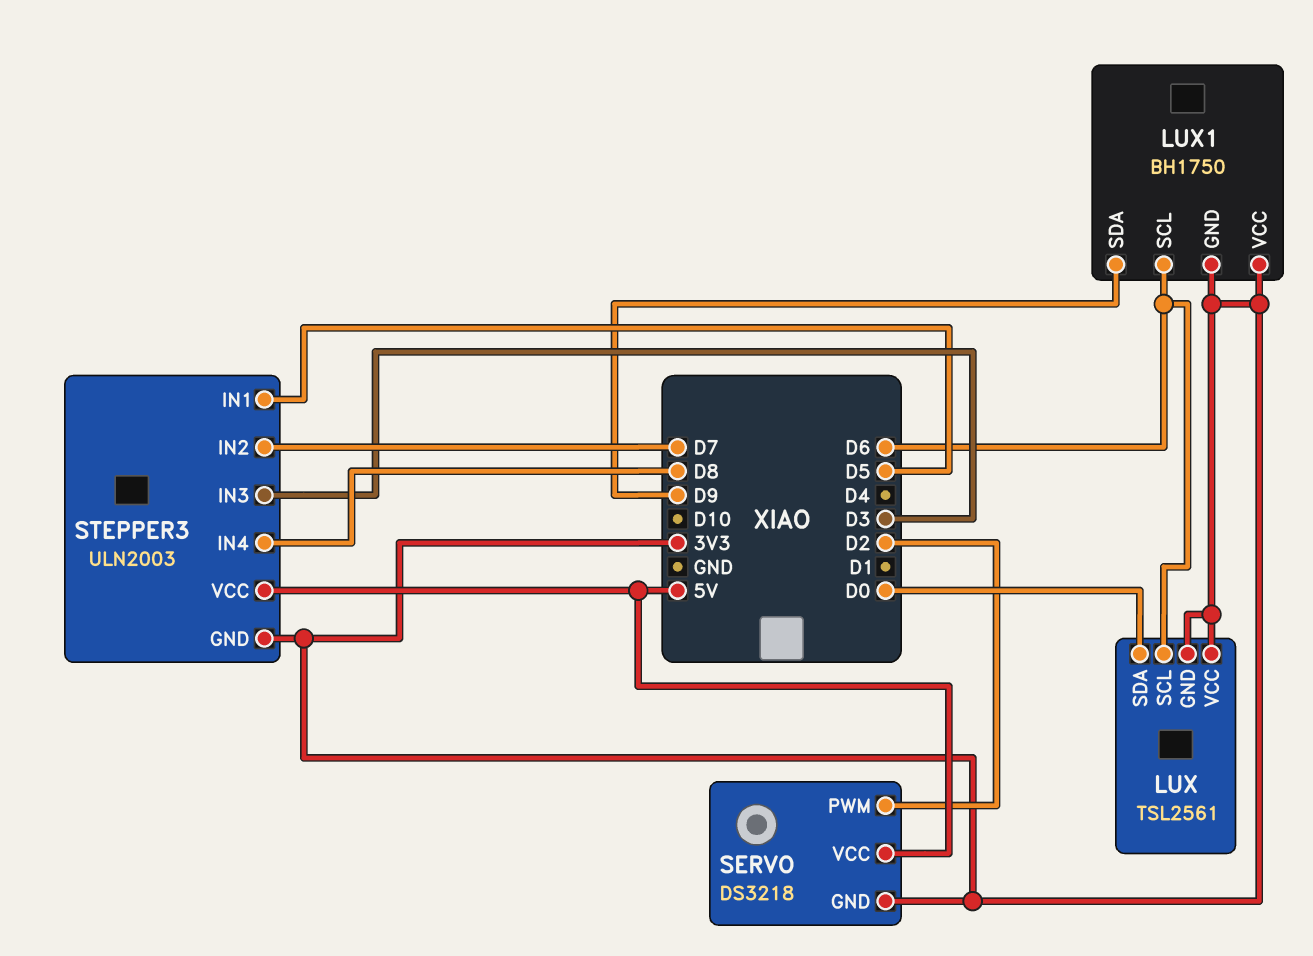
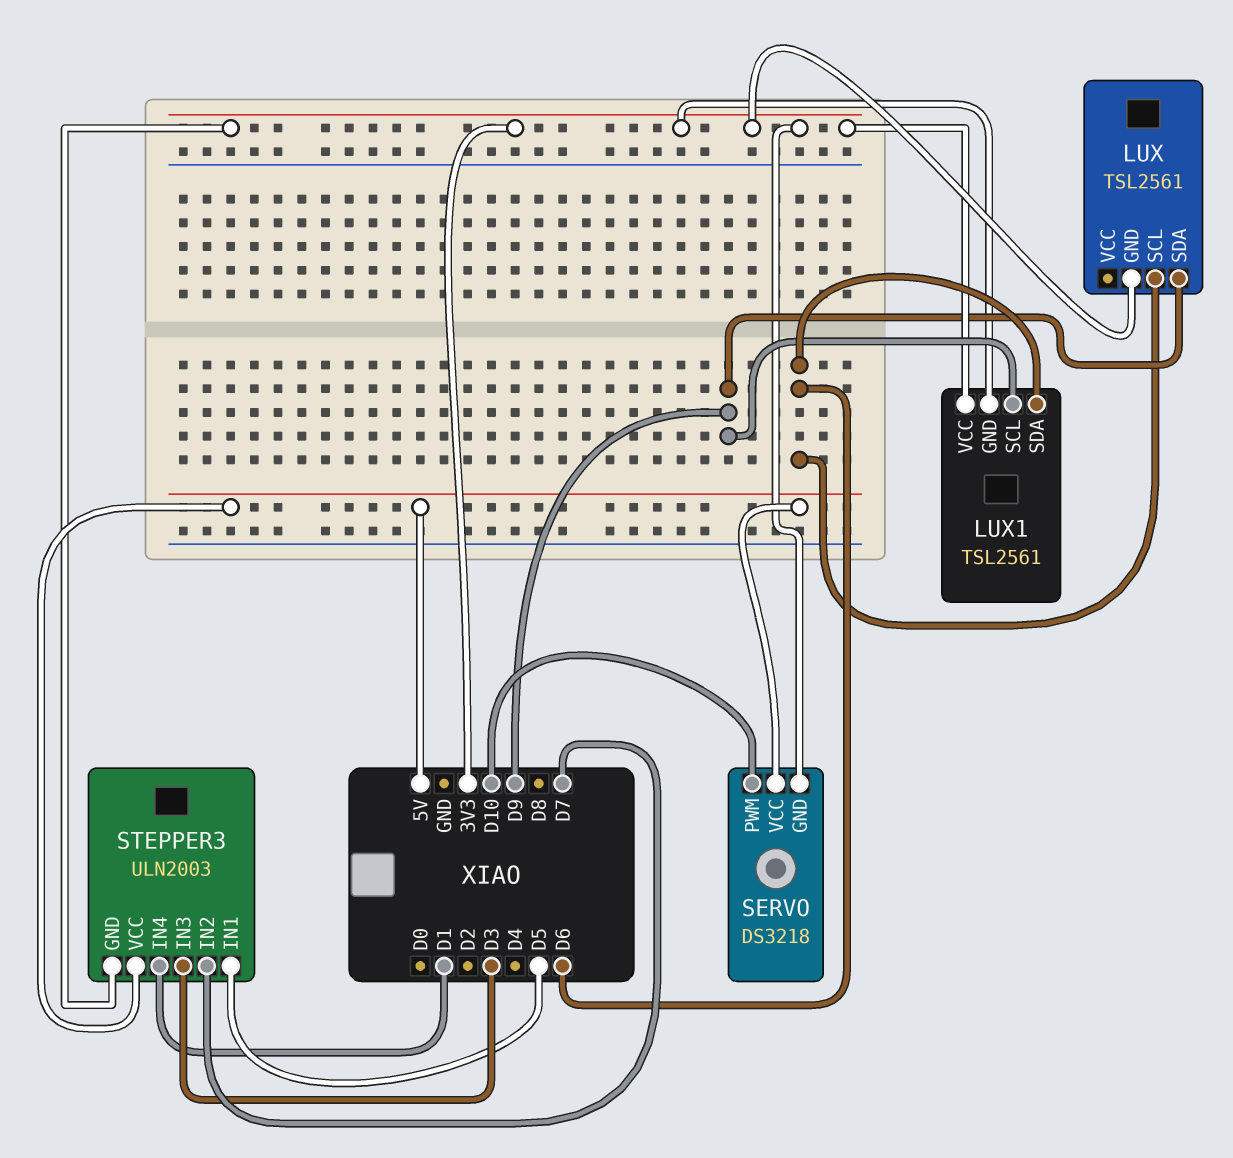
LUX pin SDA: D0 -> D9
LUX pin VCC: 3V3 -> none
LUX1: BH1750 -> TSL2561
LUX1 pin SCL: D6 -> D9
LUX1 pin SDA: D9 -> D6
SERVO pin PWM: D2 -> D10
STEPPER3 pin IN4: D8 -> D1

